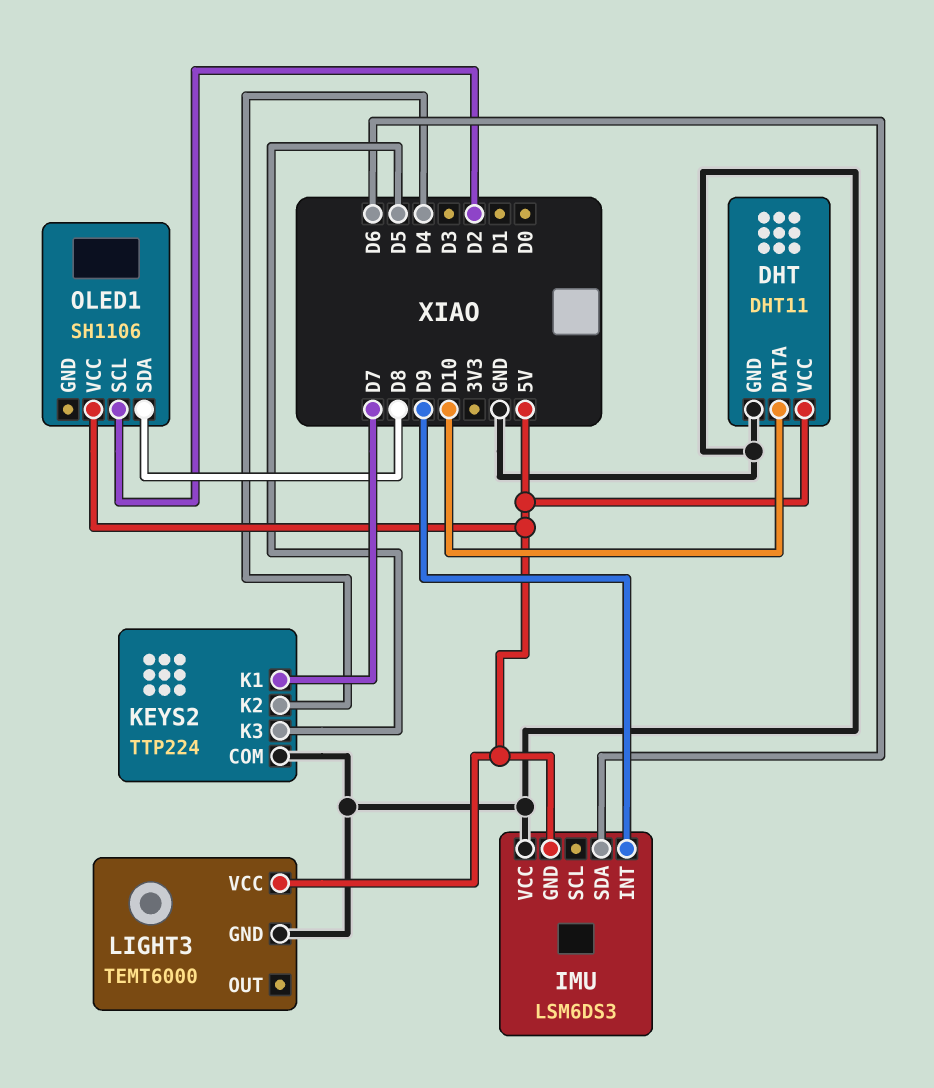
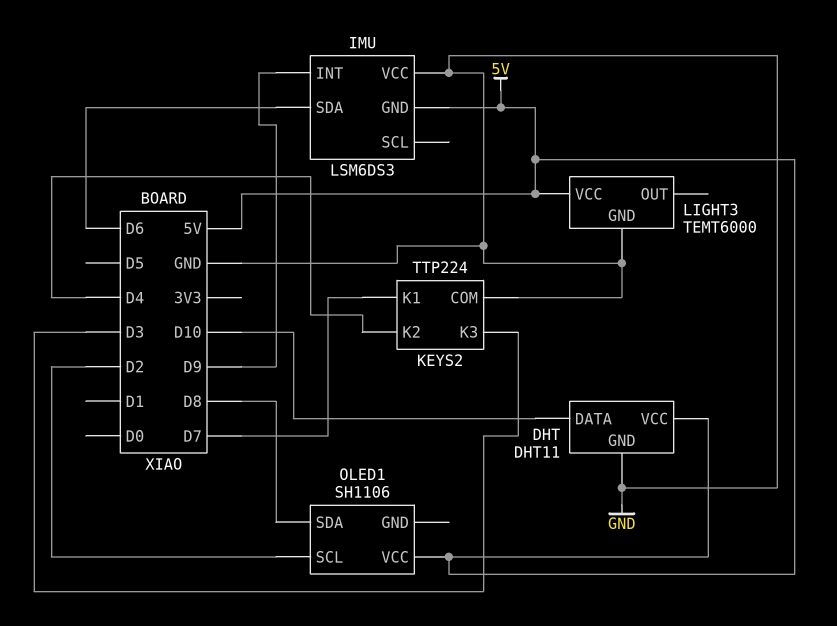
KEYS2 pin K3: D5 -> D3

